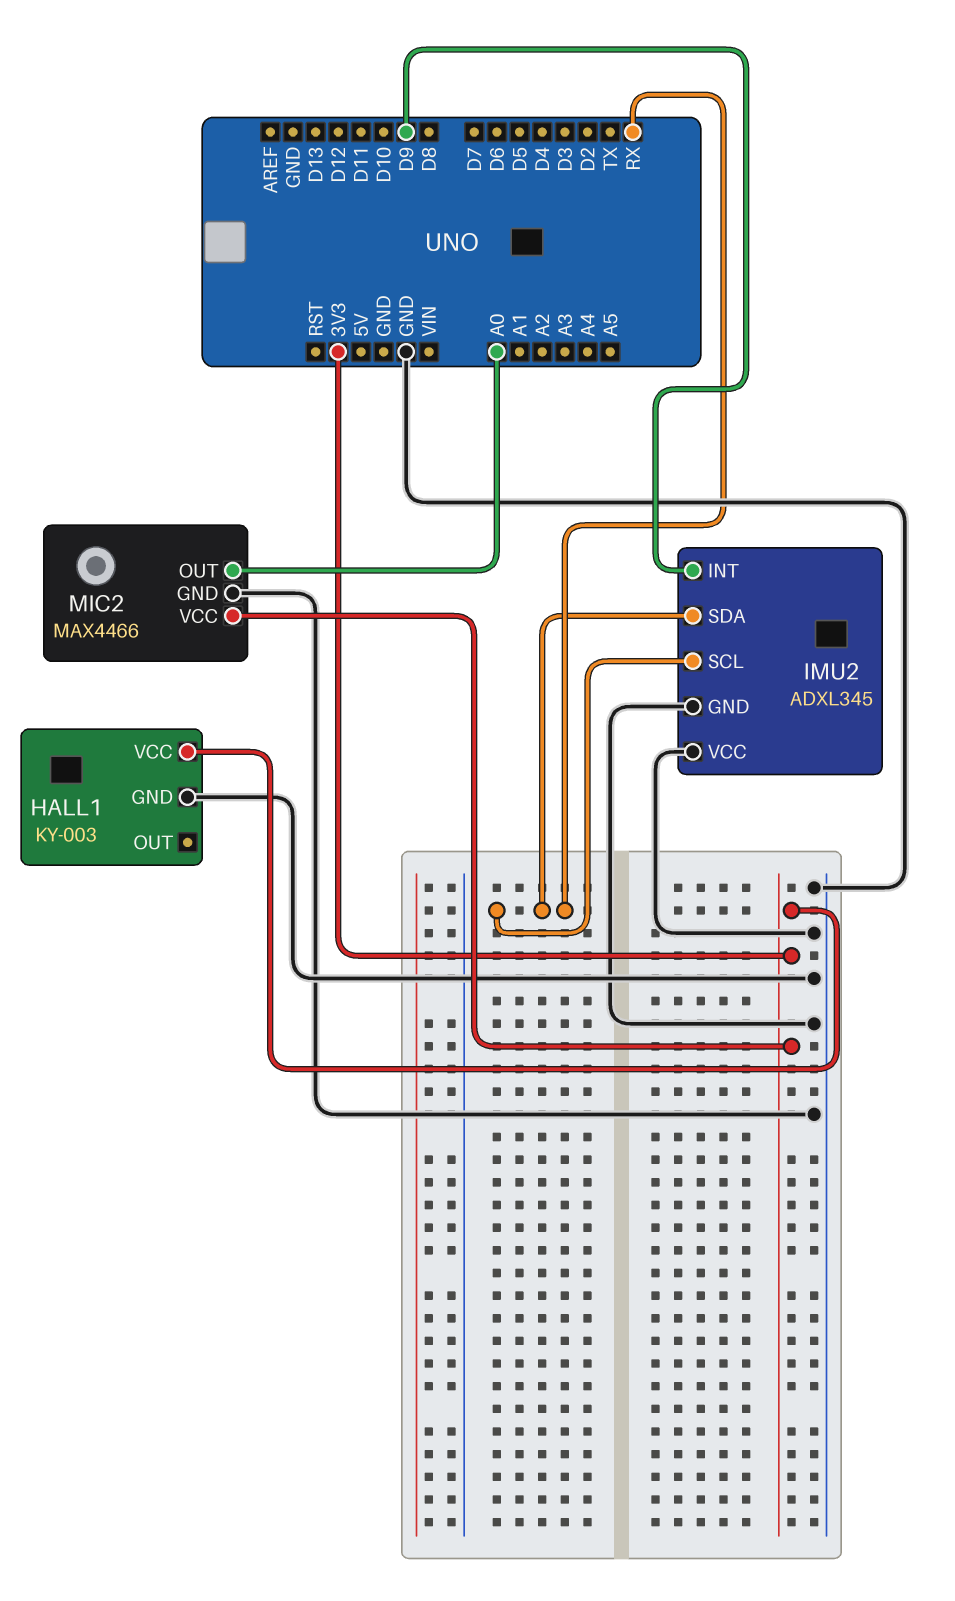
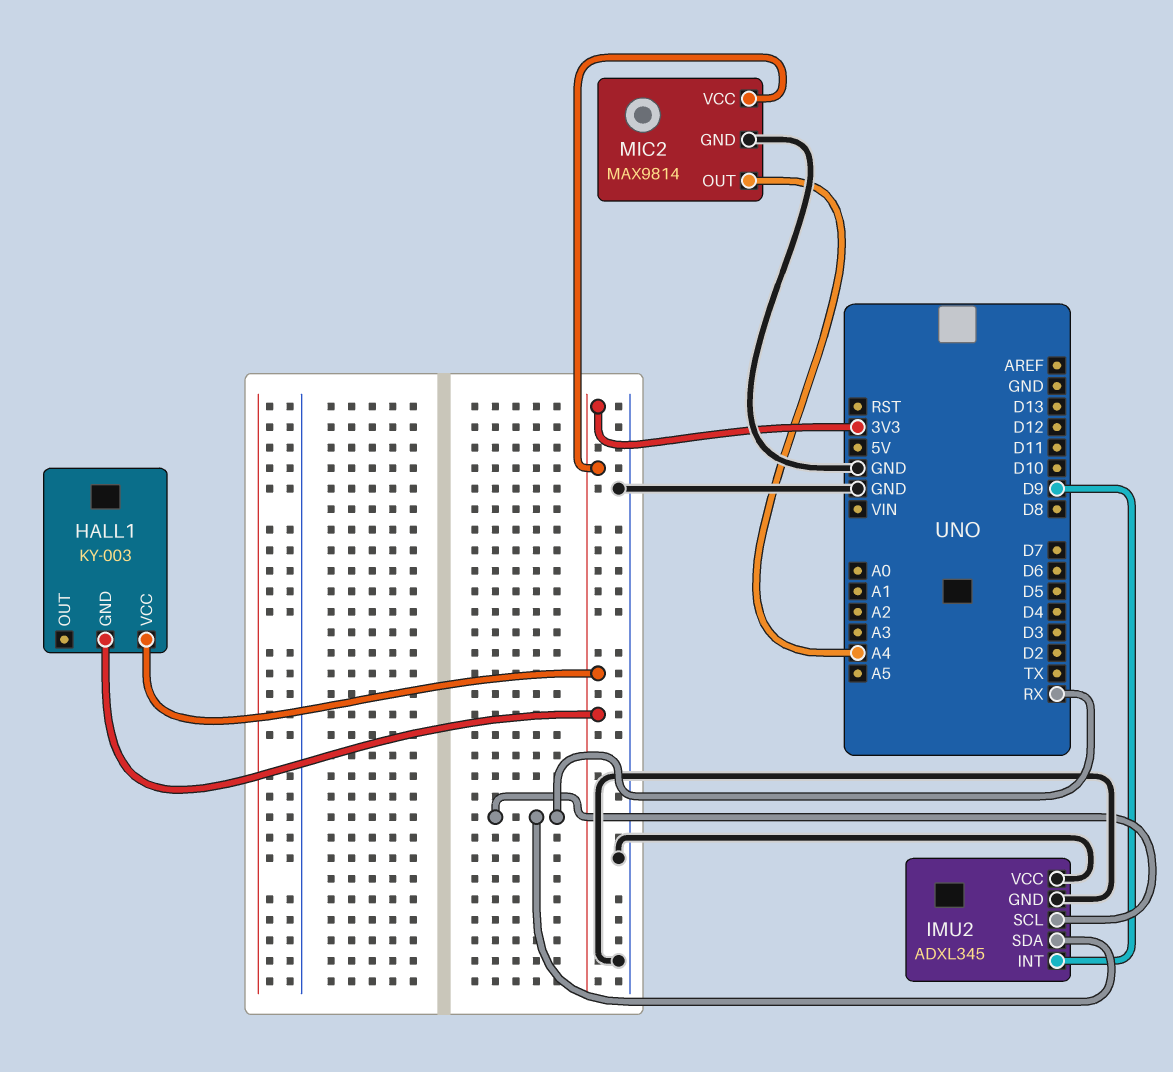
HALL1 pin GND: GND -> 3V3
MIC2: MAX4466 -> MAX9814
MIC2 pin OUT: A0 -> A4

